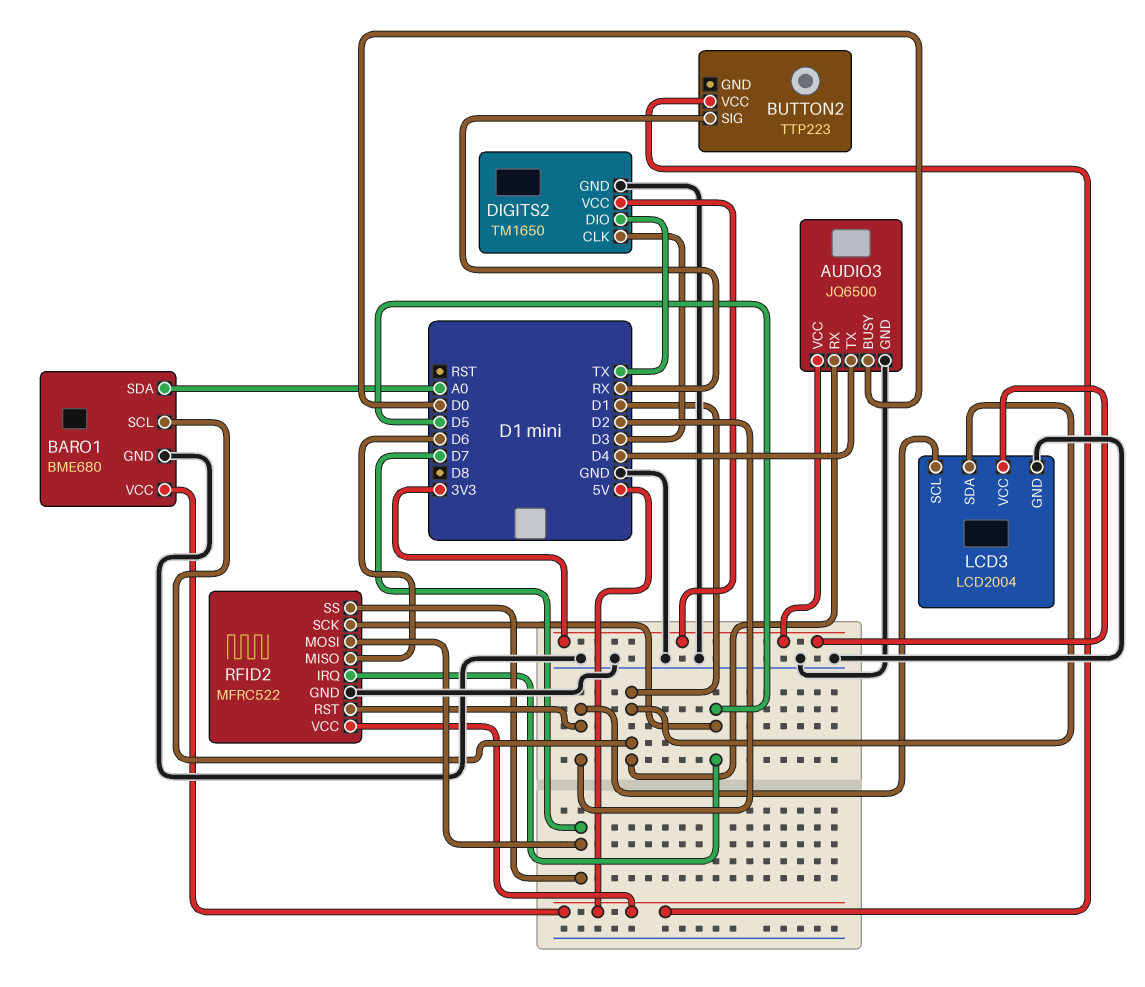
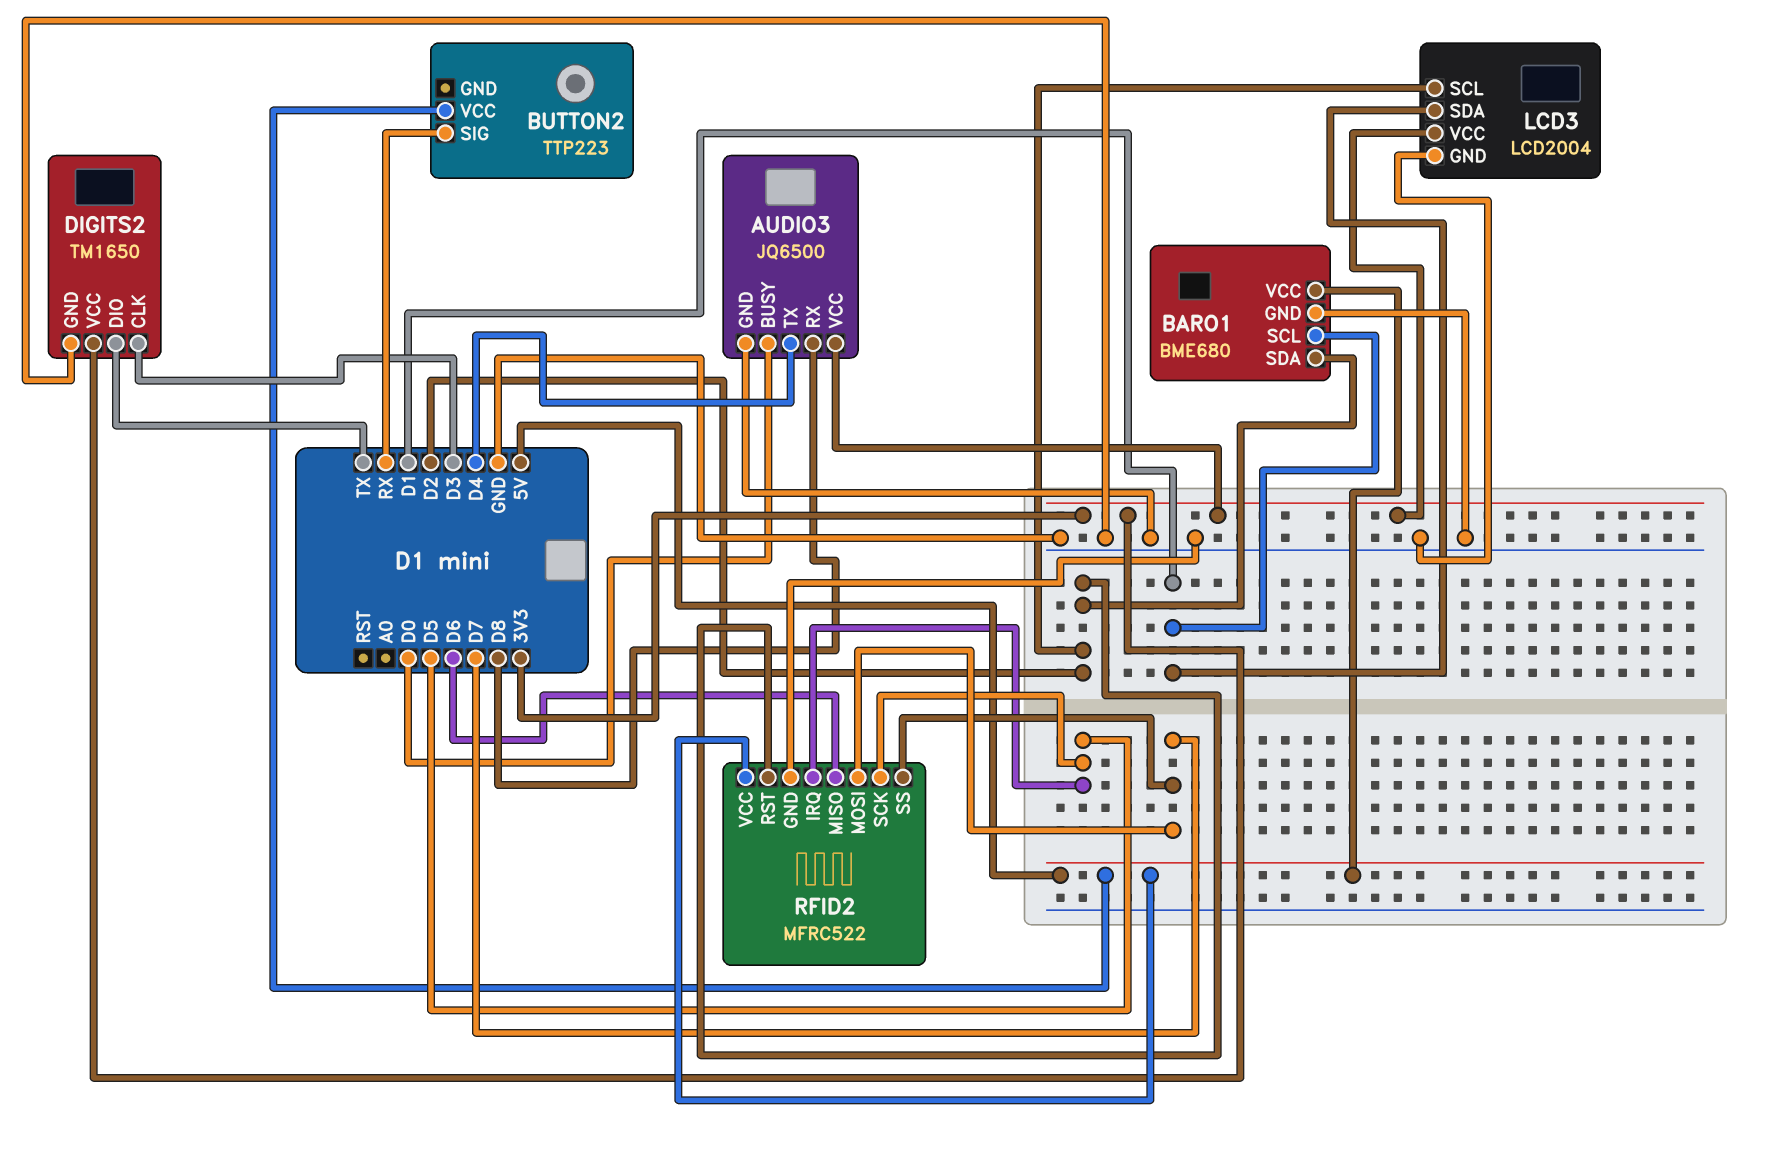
AUDIO3 pin RX: D1 -> D8
BARO1 pin SDA: A0 -> D2

